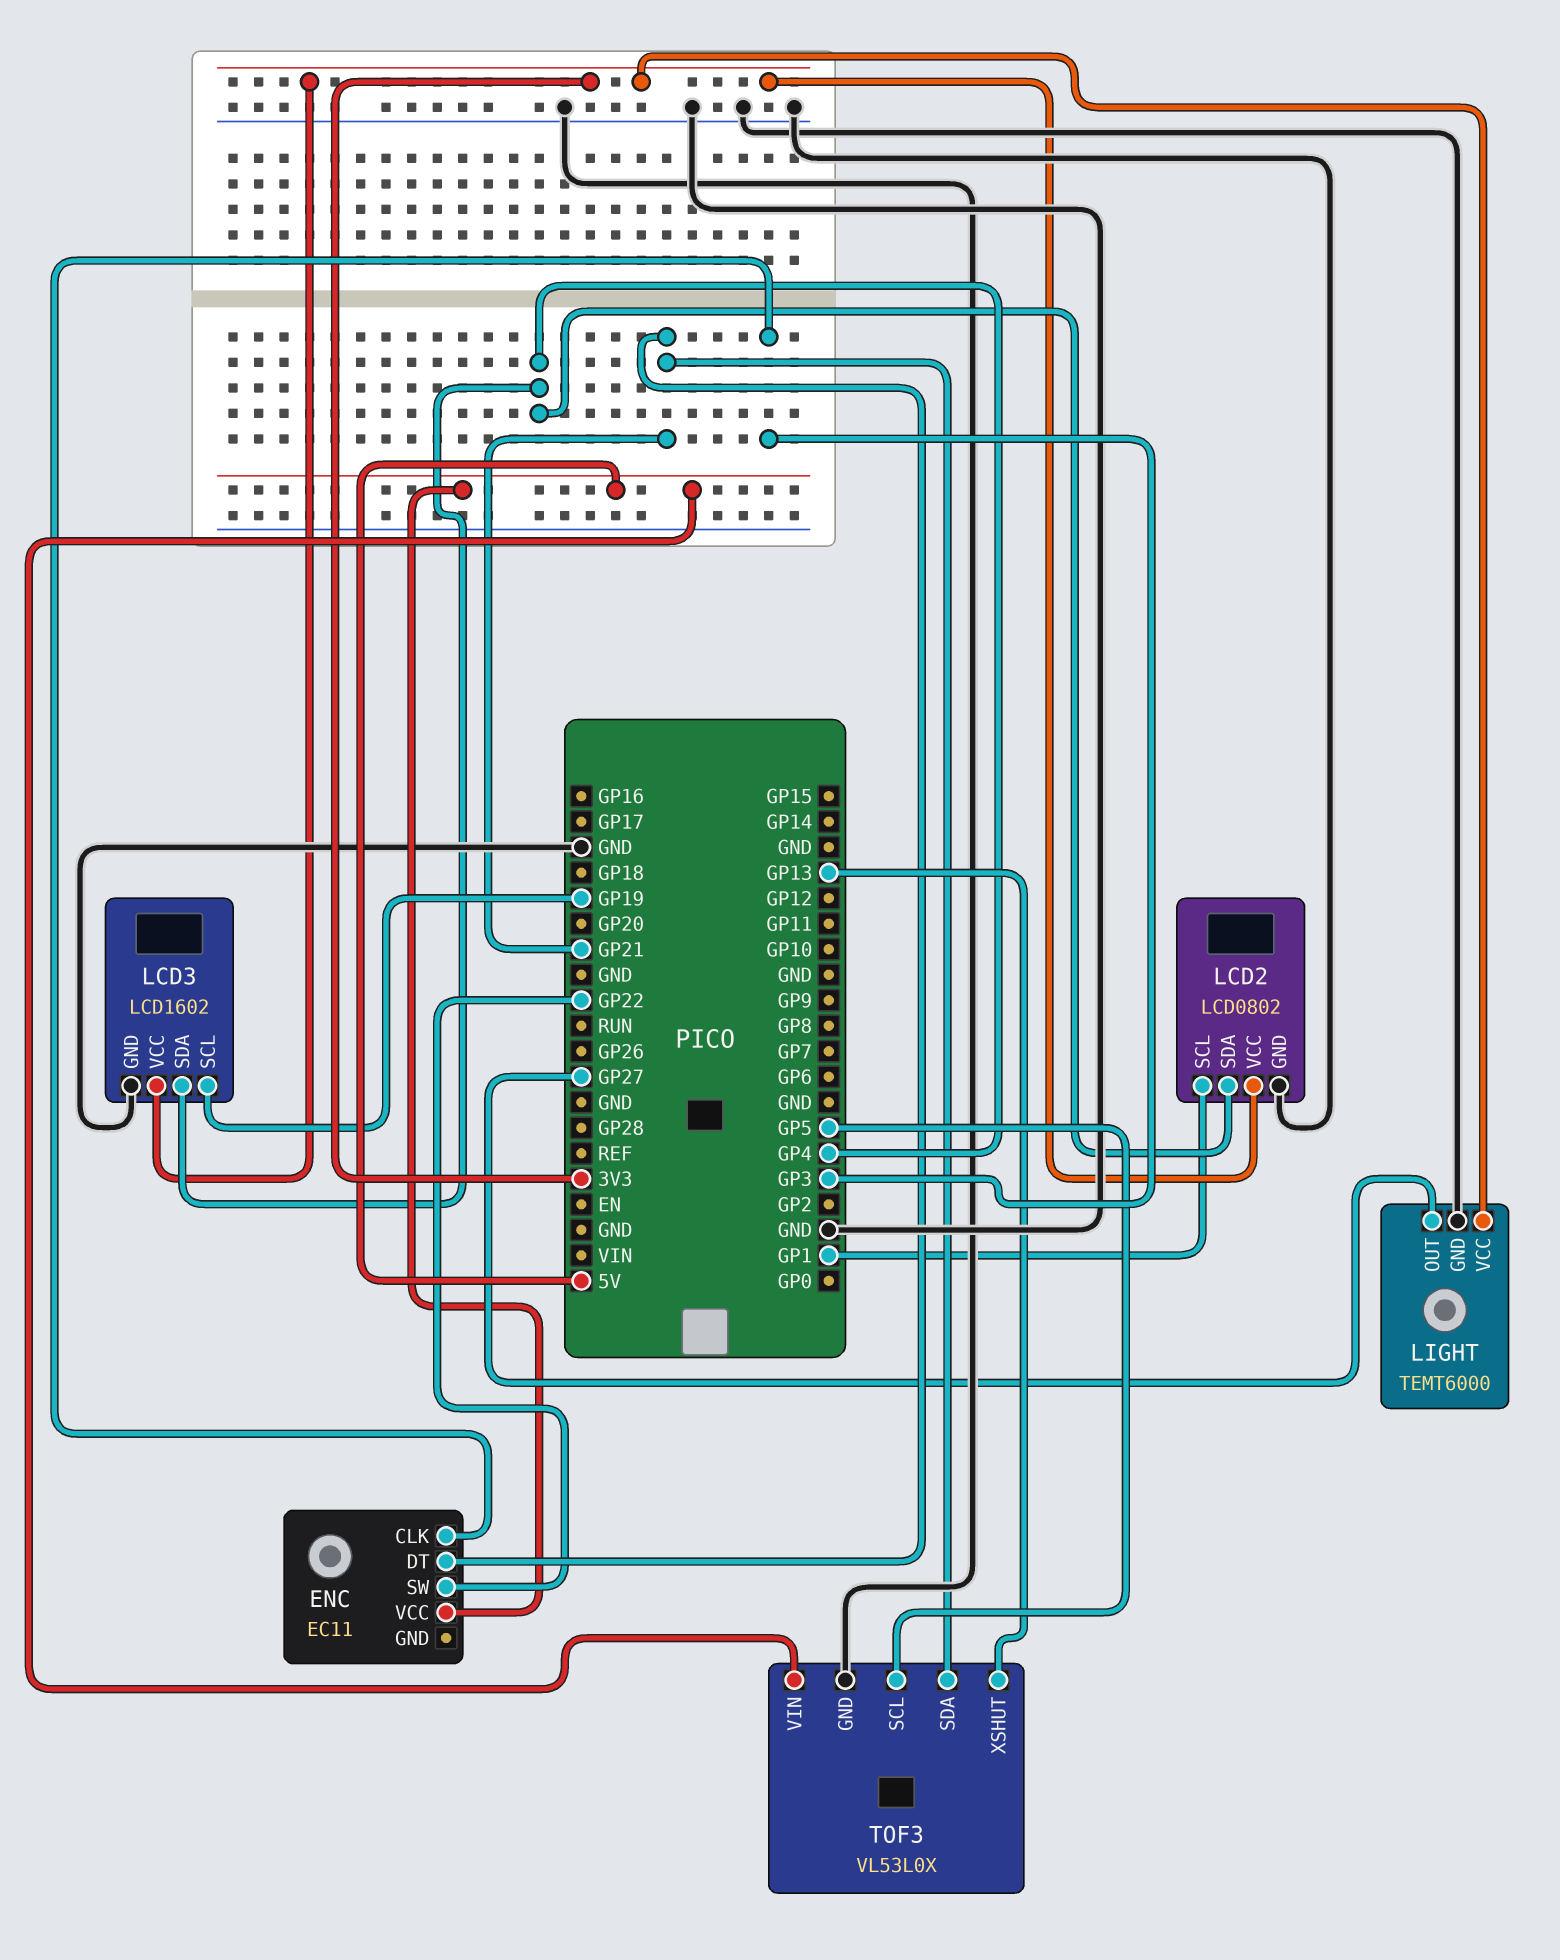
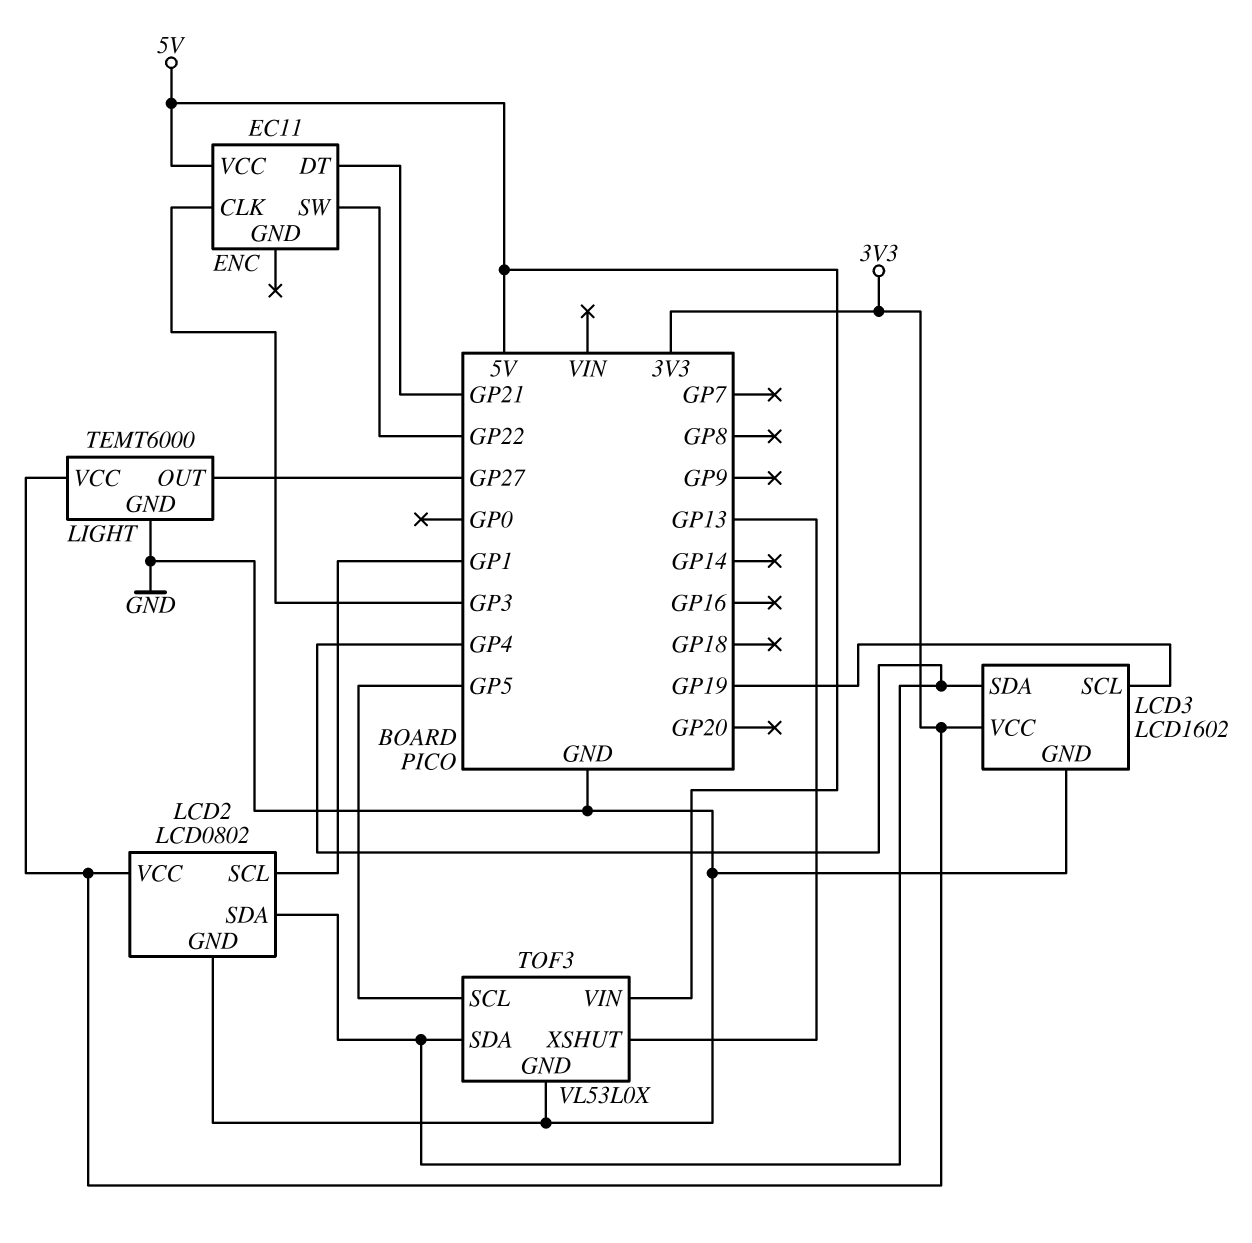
TOF3 pin SDA: GP21 -> GP4

